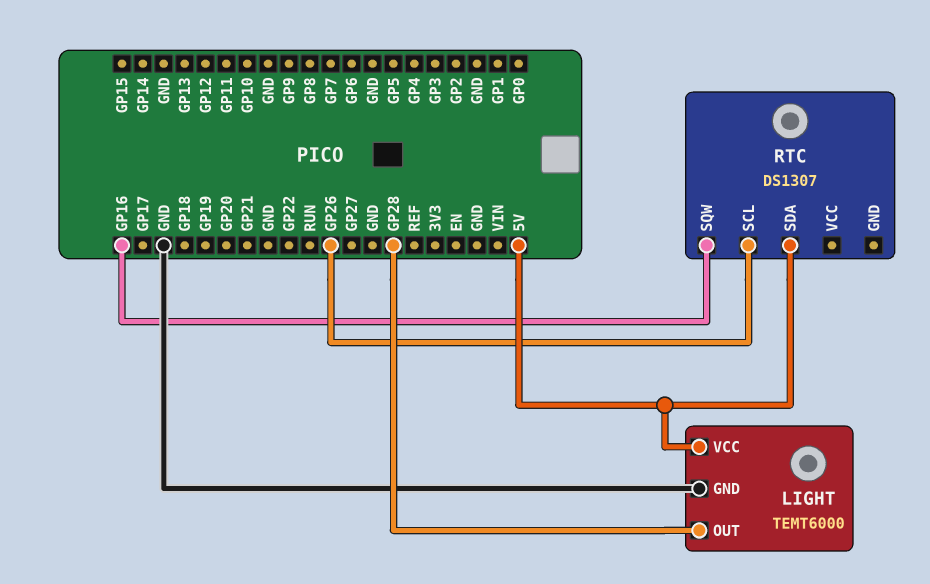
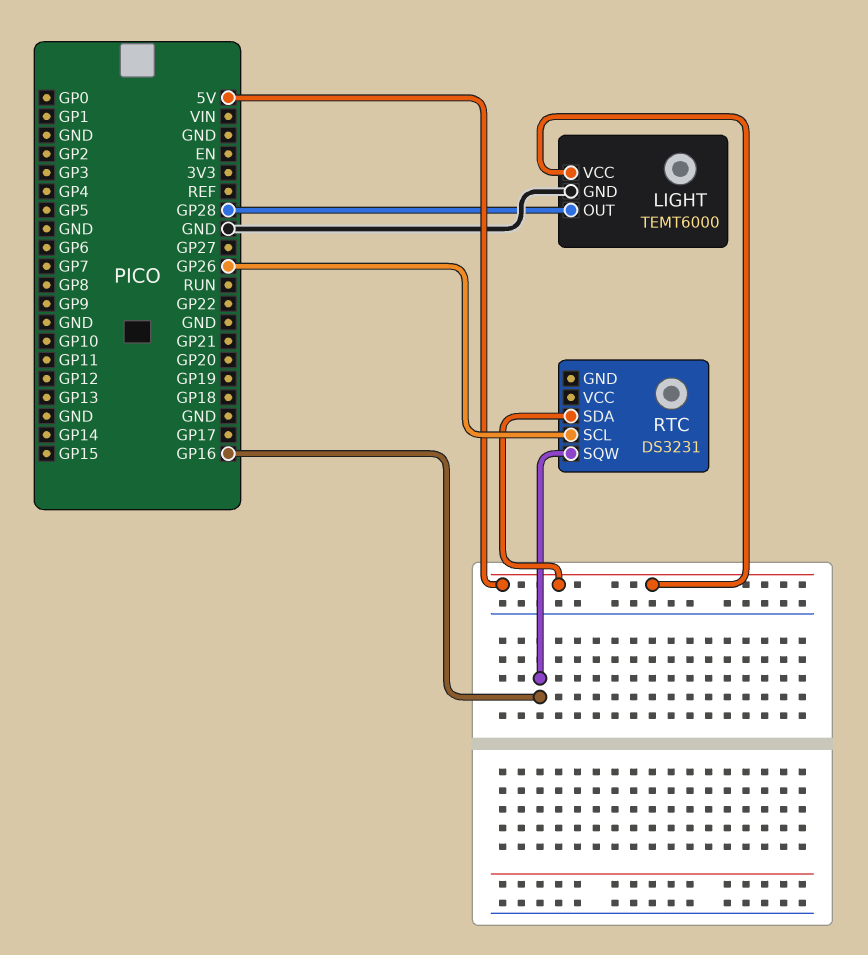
RTC: DS1307 -> DS3231

